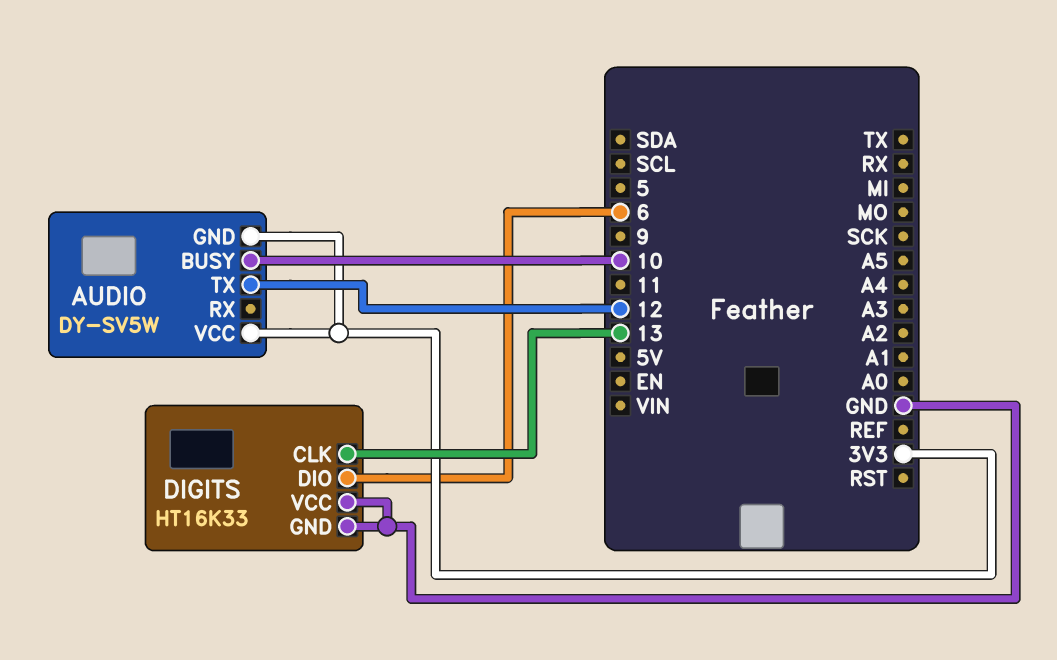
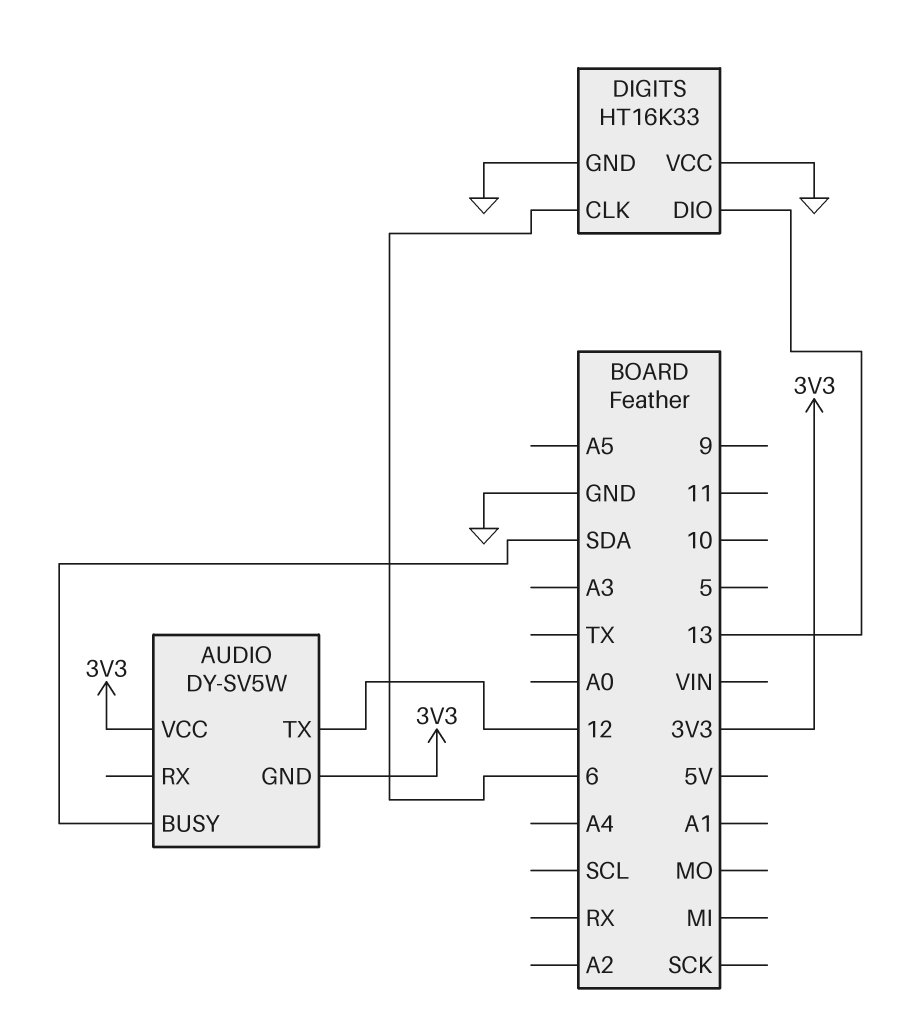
AUDIO pin BUSY: 10 -> SDA
DIGITS pin CLK: 13 -> 6
DIGITS pin DIO: 6 -> 13

